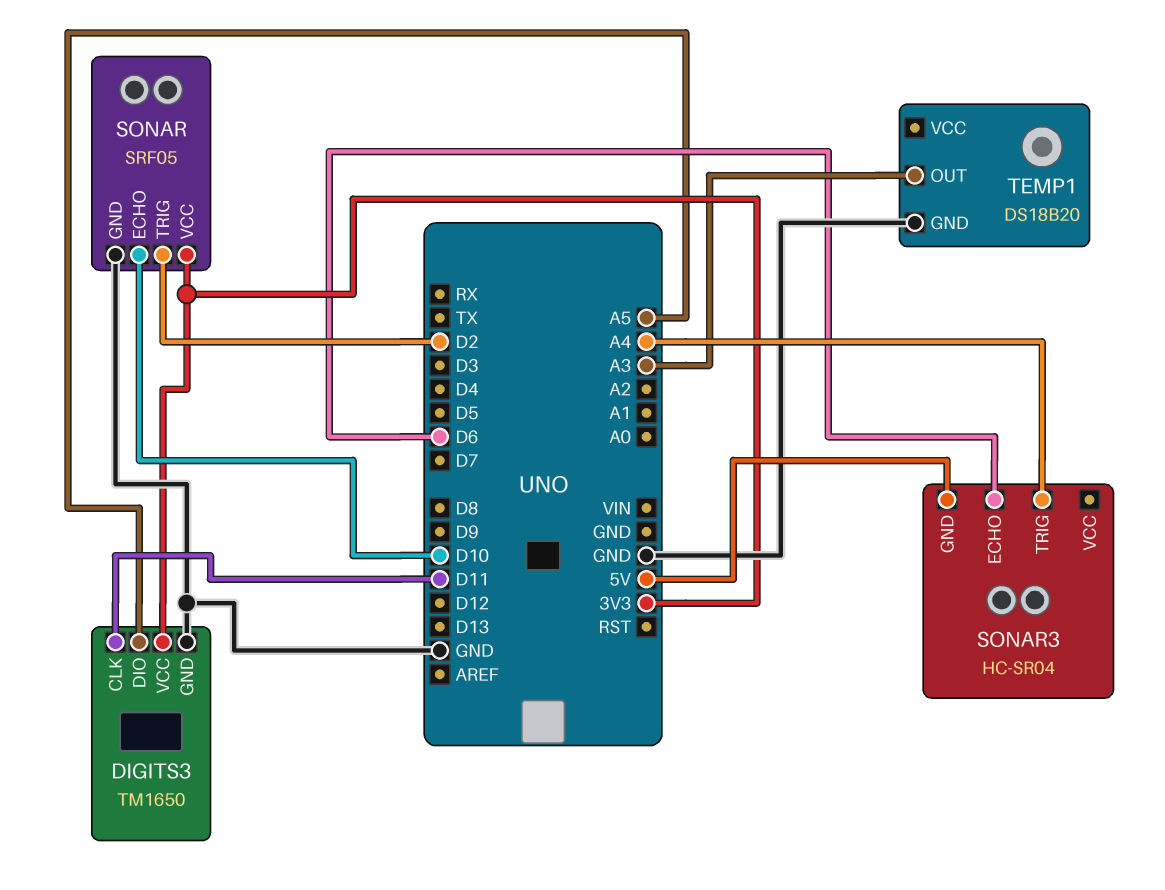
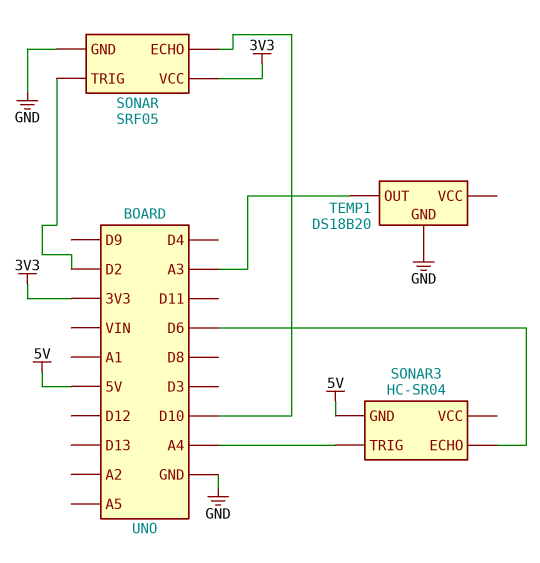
DIGITS3: TM1650 -> none
DIGITS3 pin CLK: D11 -> none
DIGITS3 pin DIO: A5 -> none
DIGITS3 pin GND: GND -> none
DIGITS3 pin VCC: 3V3 -> none

